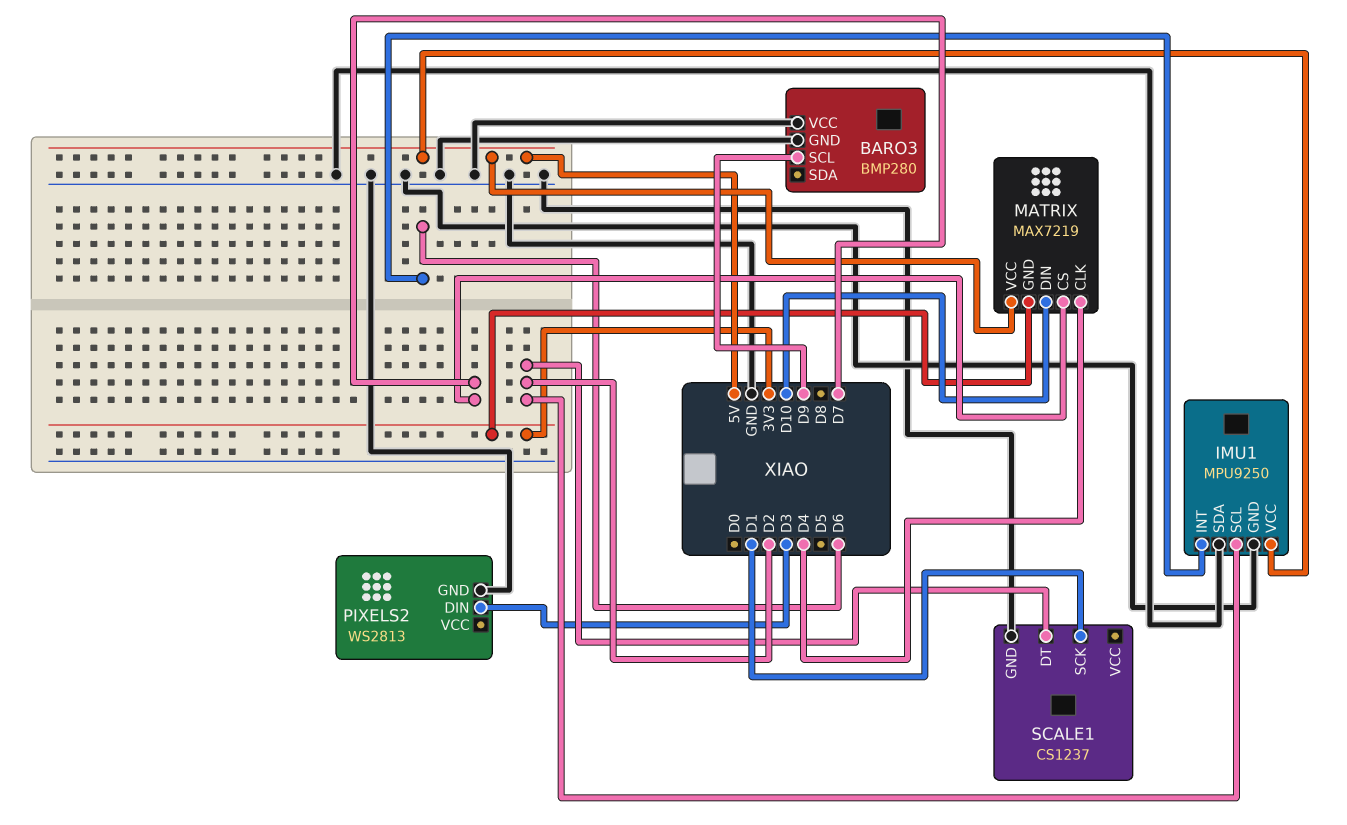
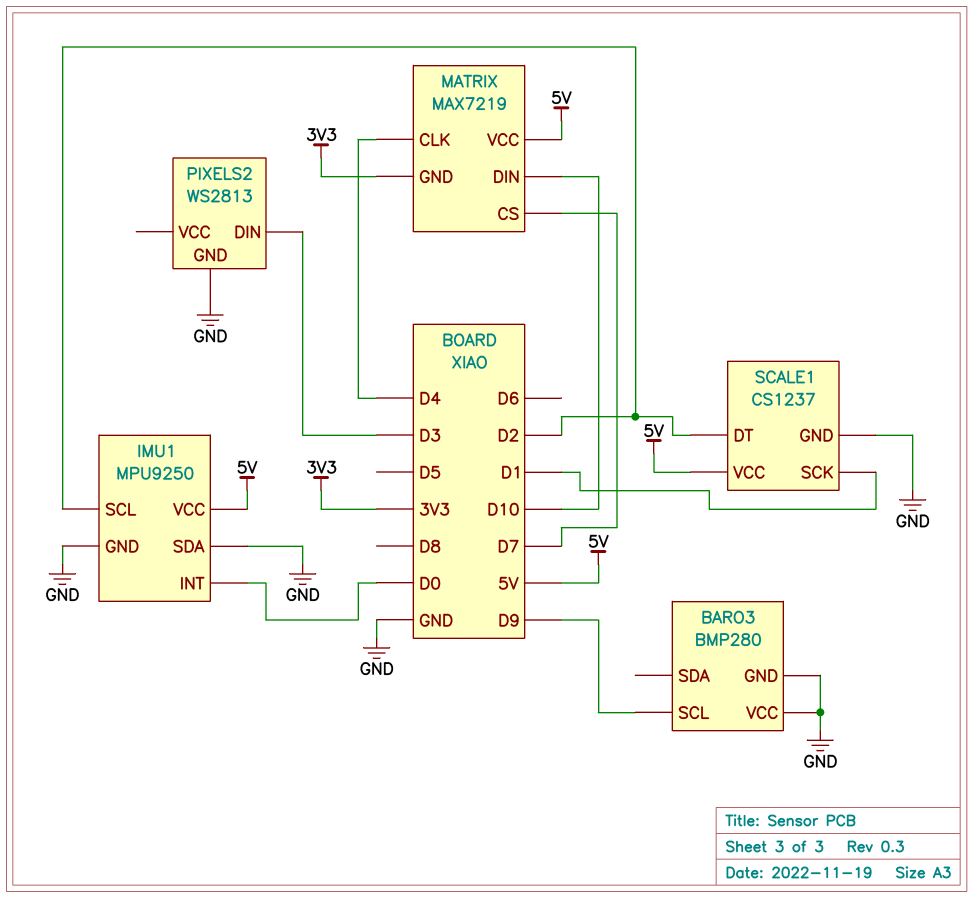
IMU1 pin INT: D6 -> D0
SCALE1 pin VCC: none -> 5V

